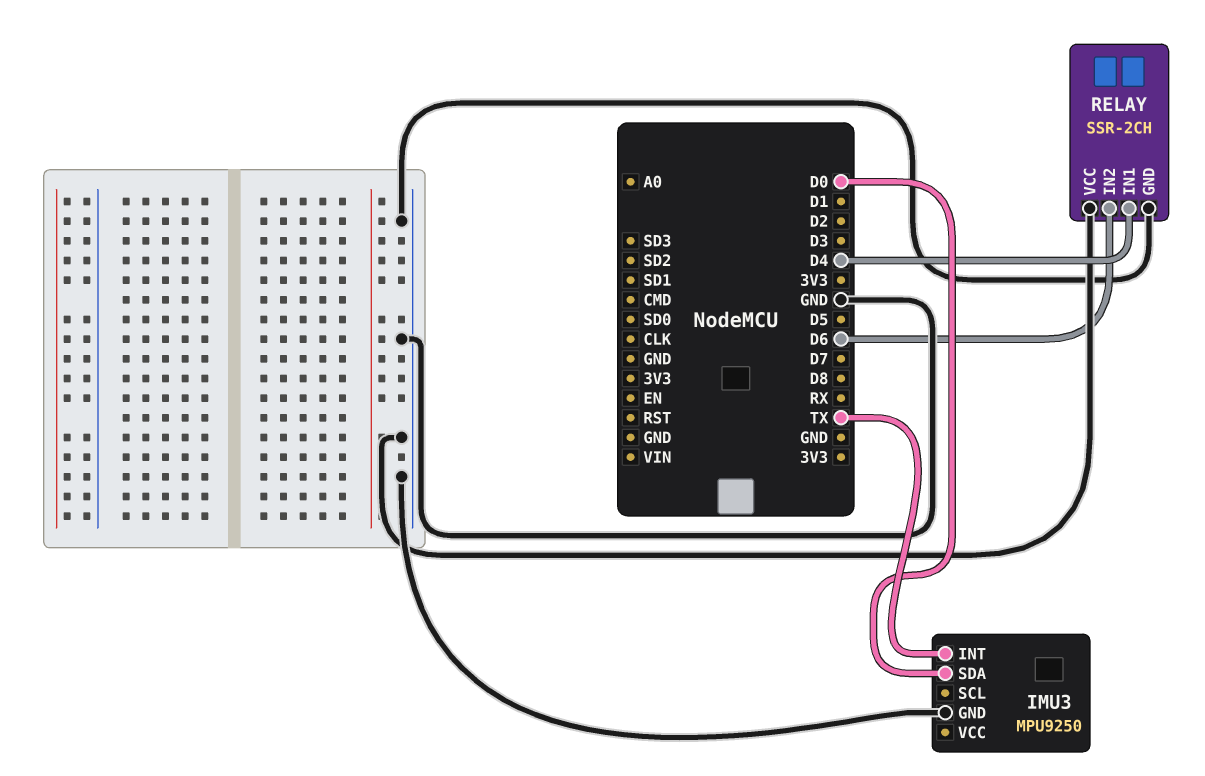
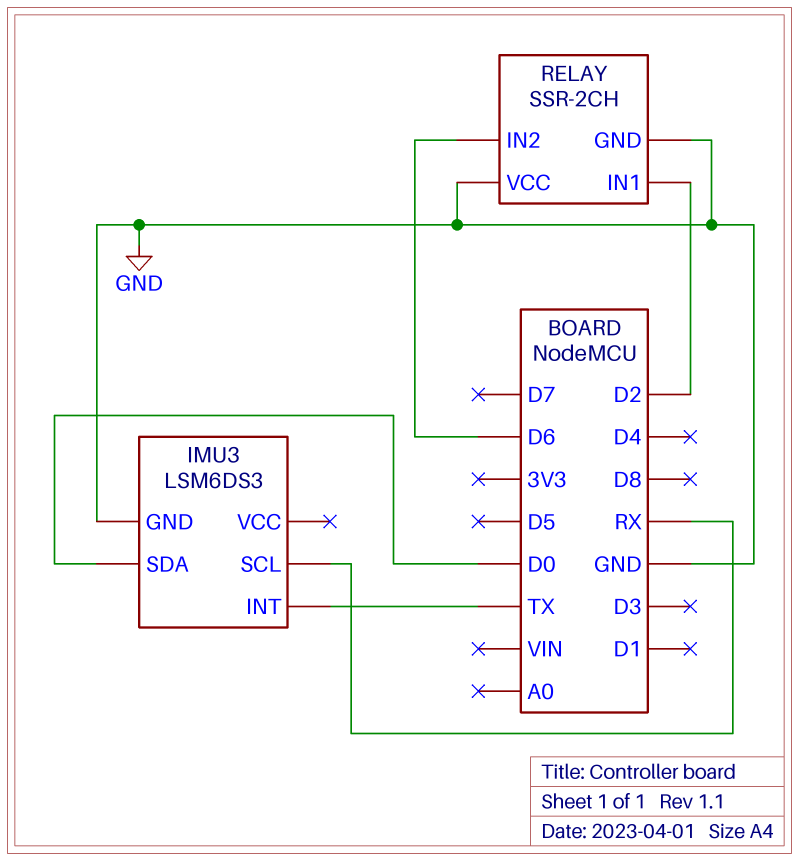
IMU3: MPU9250 -> LSM6DS3
IMU3 pin SCL: none -> RX
RELAY pin IN1: D4 -> D2

